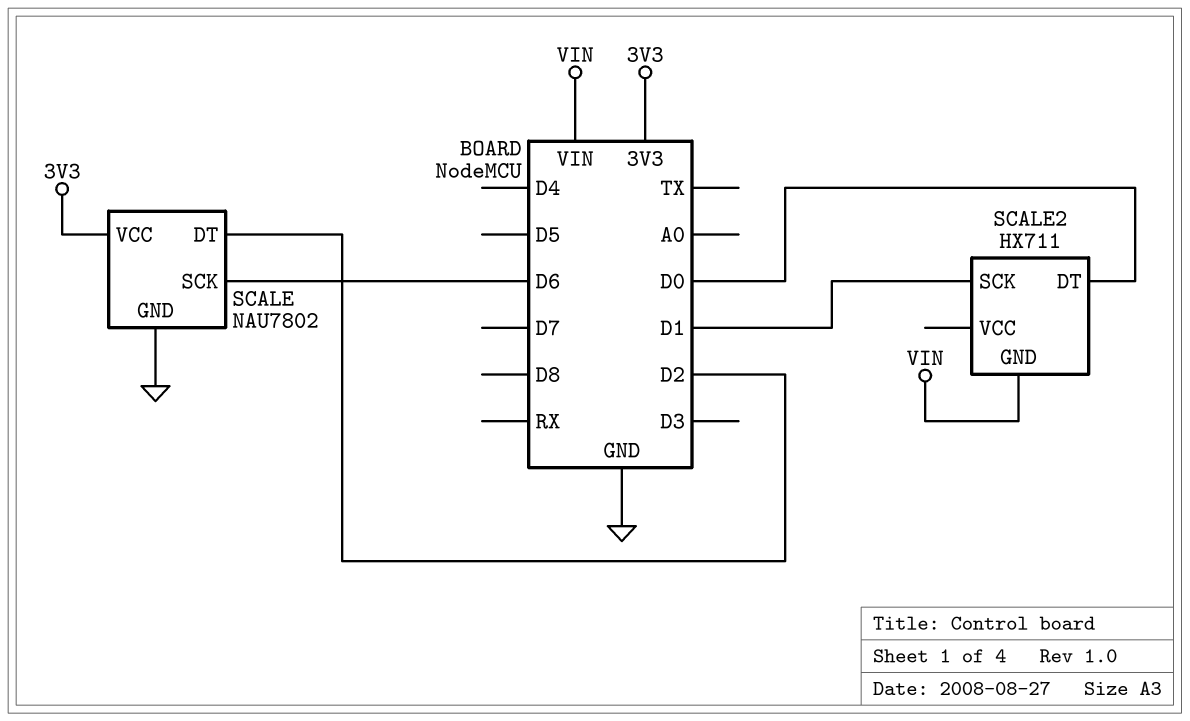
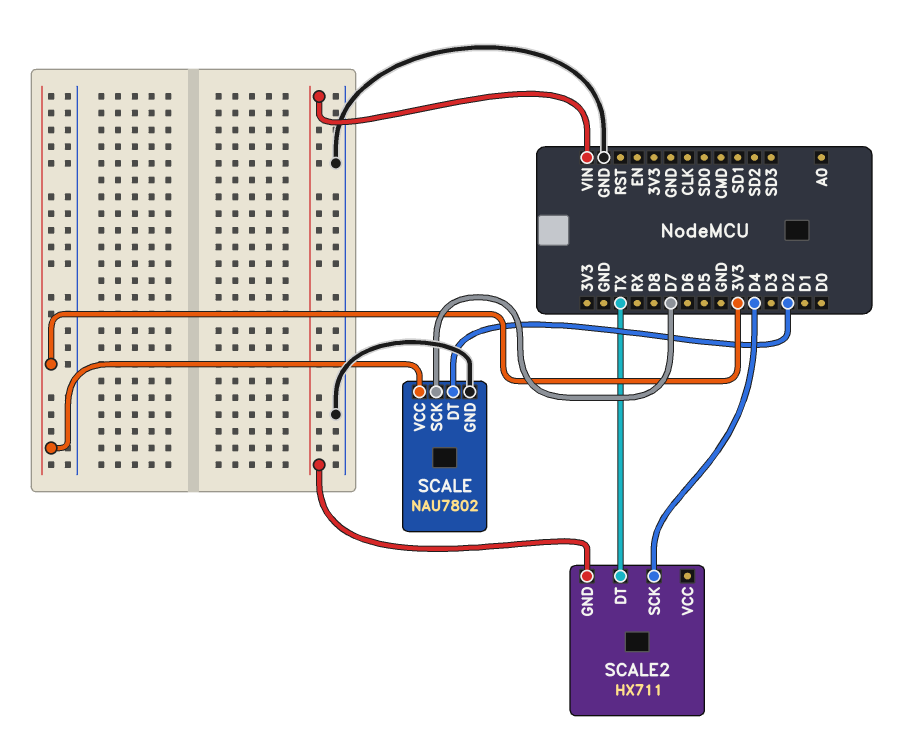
SCALE pin SCK: D6 -> D7
SCALE2 pin DT: D0 -> TX
SCALE2 pin SCK: D1 -> D4

